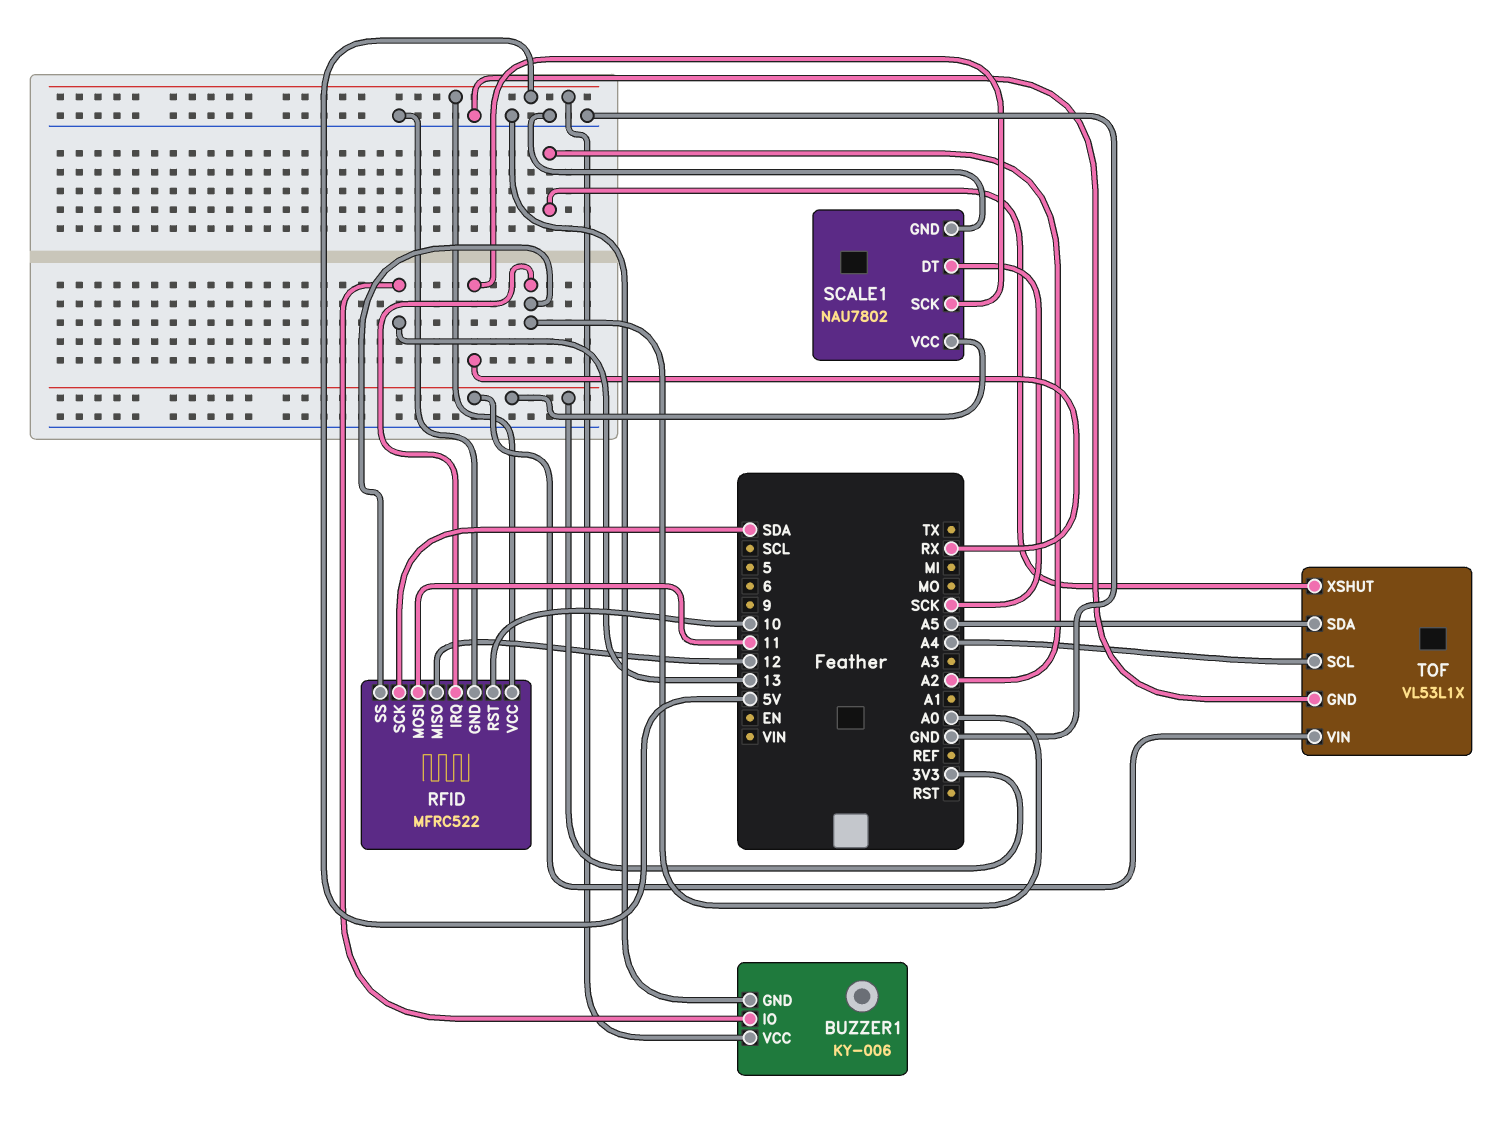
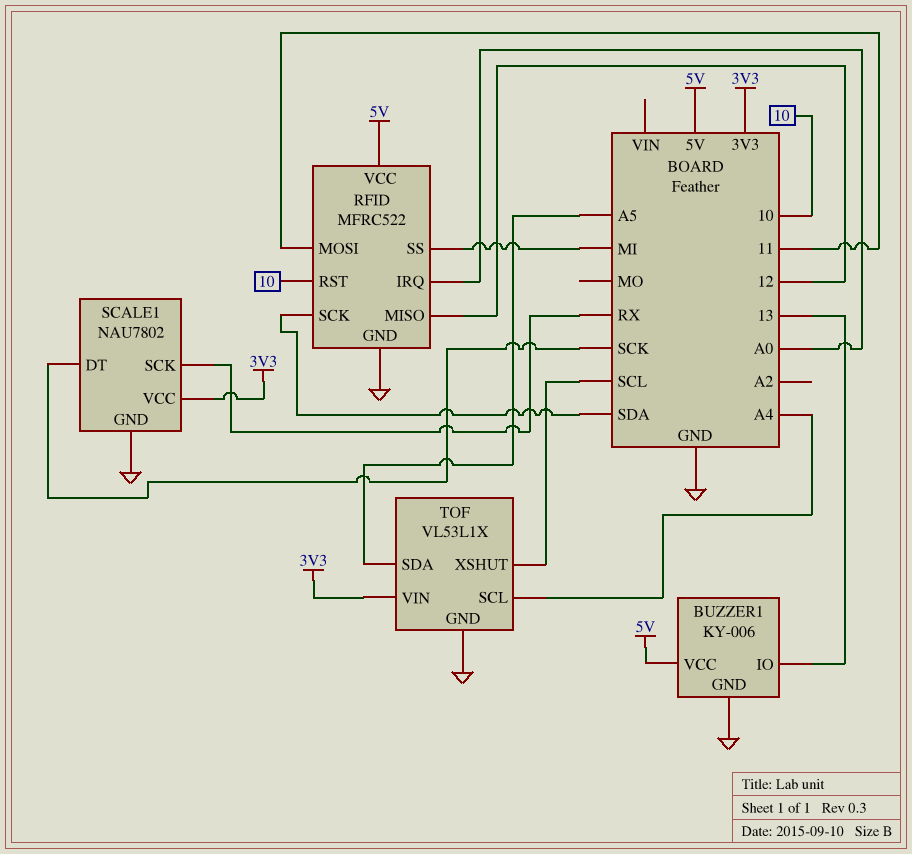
RFID pin SS: A0 -> MI
TOF pin XSHUT: A2 -> SCL

